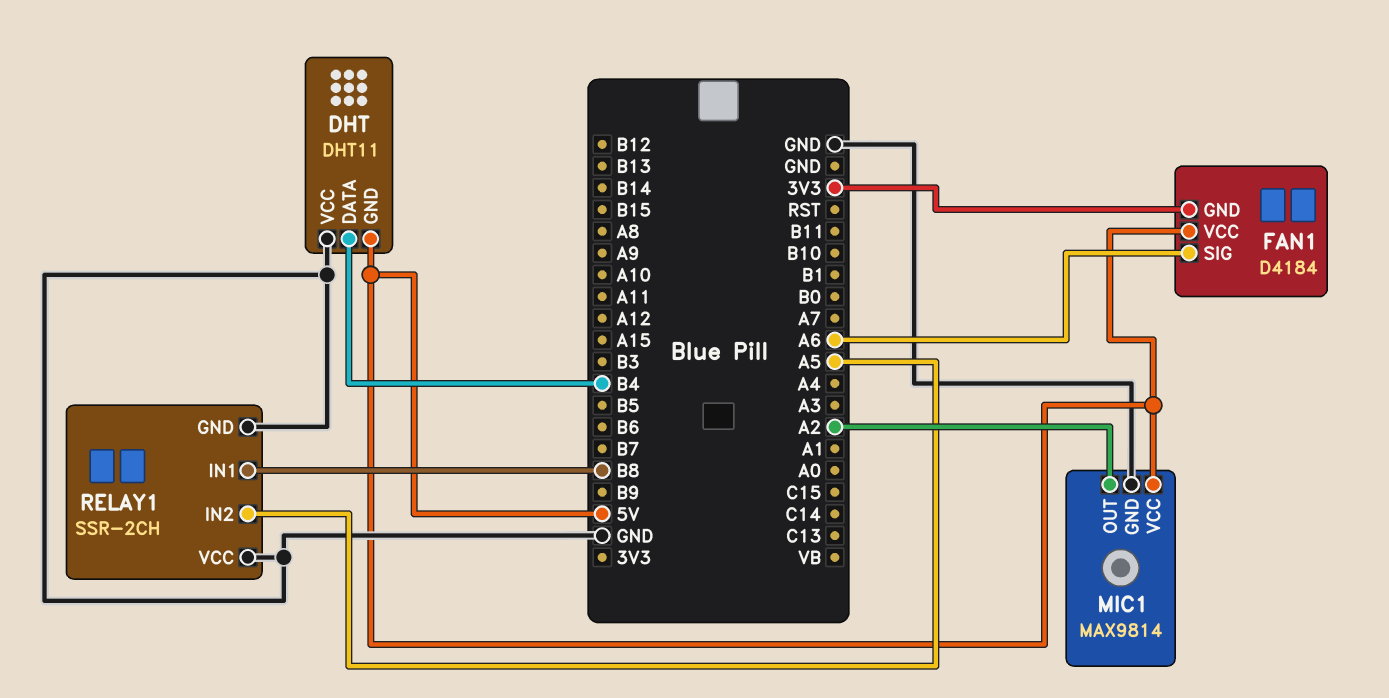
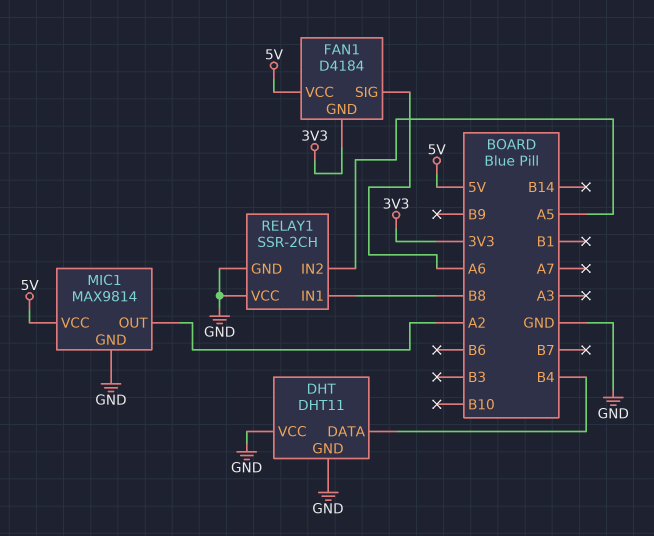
DHT pin GND: 5V -> GND

